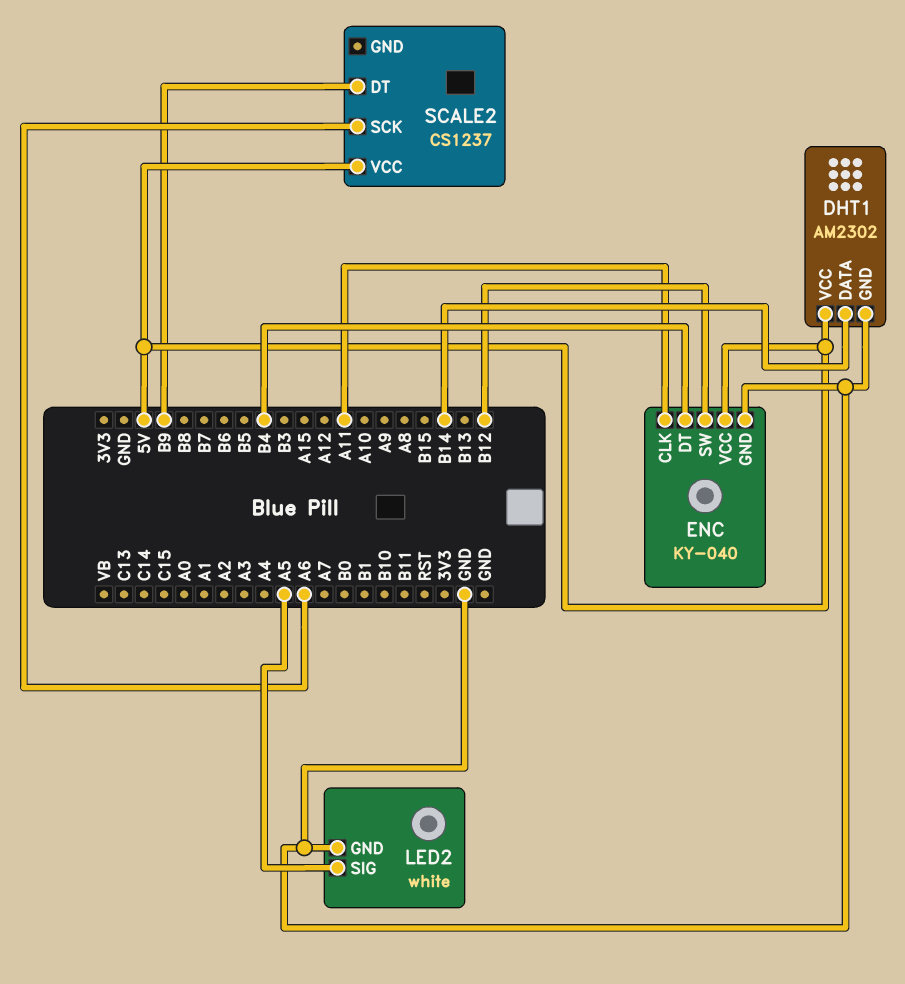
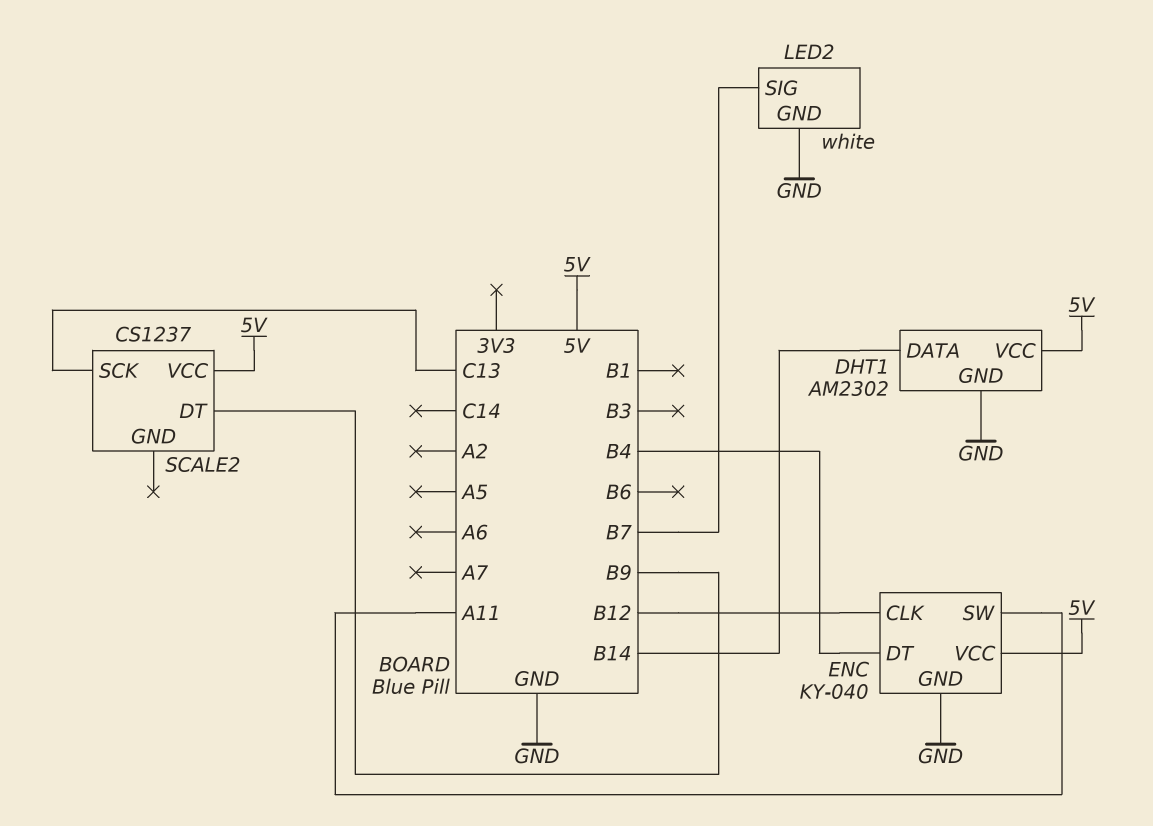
ENC pin CLK: A11 -> B12
ENC pin SW: B12 -> A11
LED2 pin SIG: A5 -> B7
SCALE2 pin SCK: A6 -> C13

